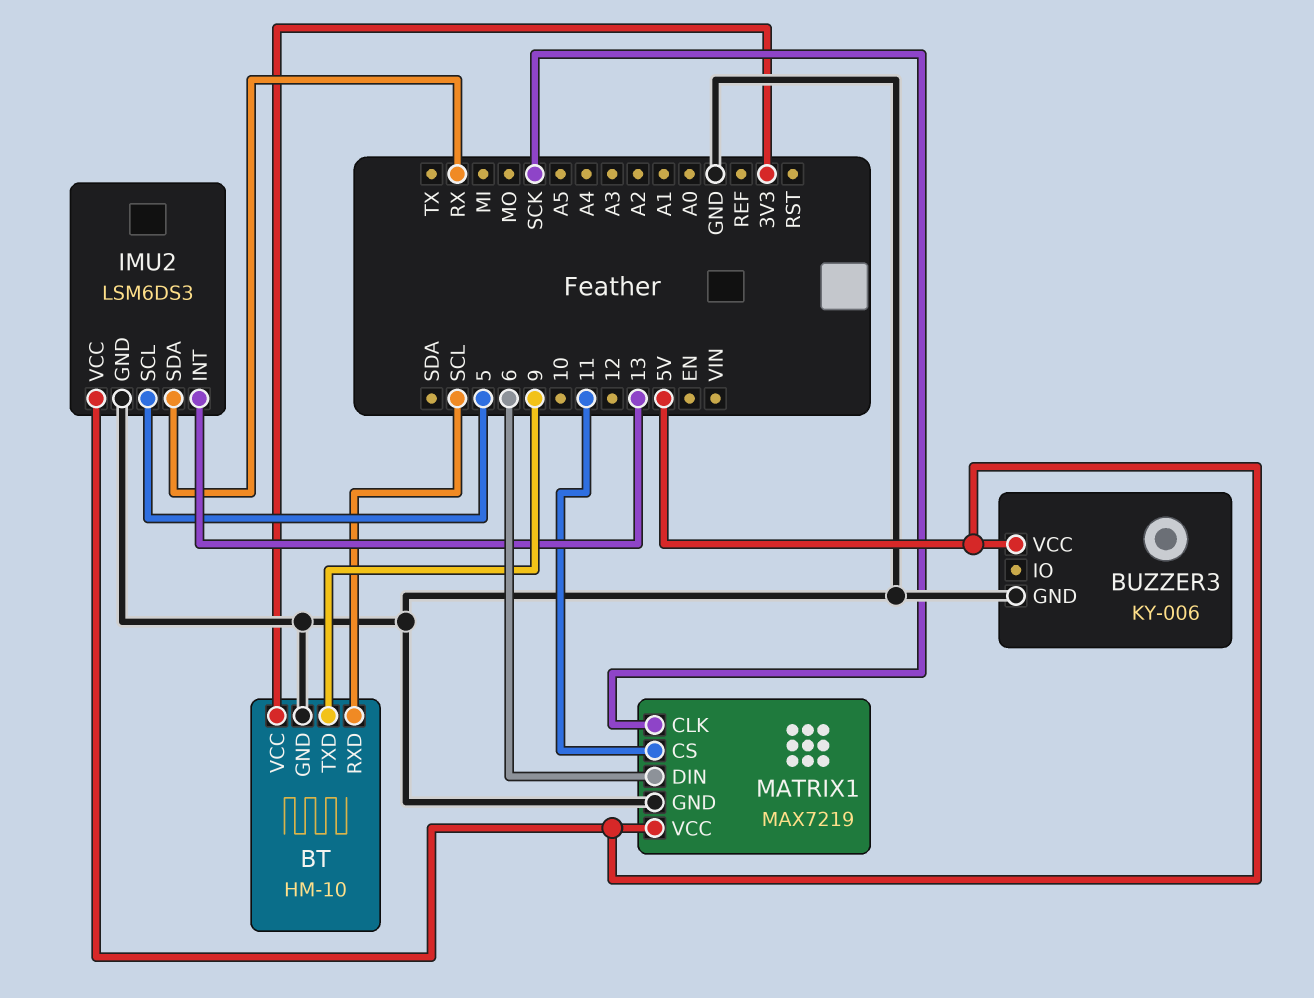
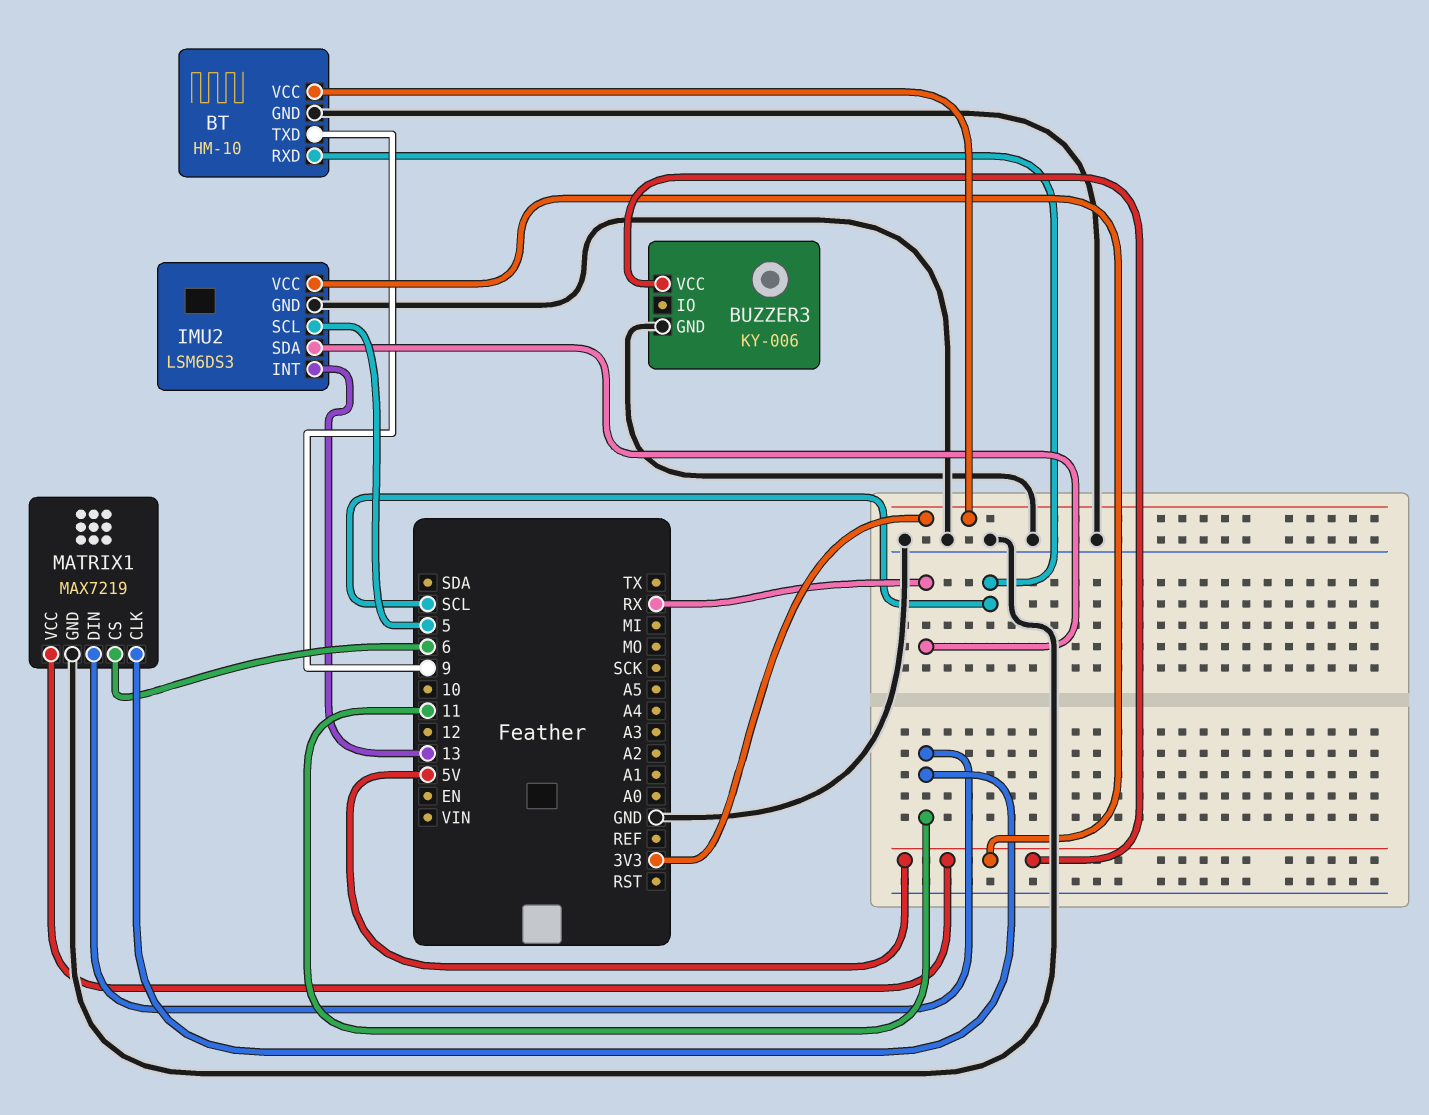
MATRIX1 pin CLK: SCK -> 11
MATRIX1 pin CS: 11 -> 6
MATRIX1 pin DIN: 6 -> 11

